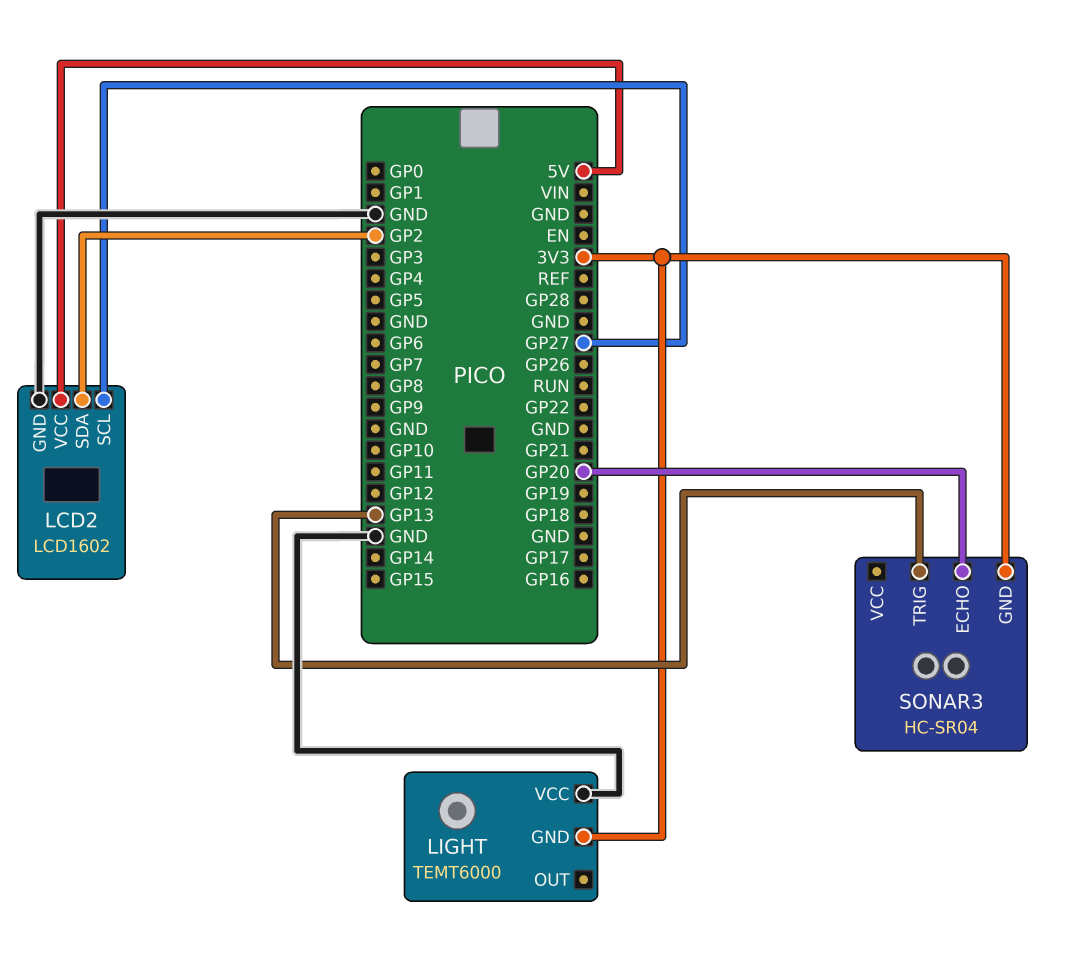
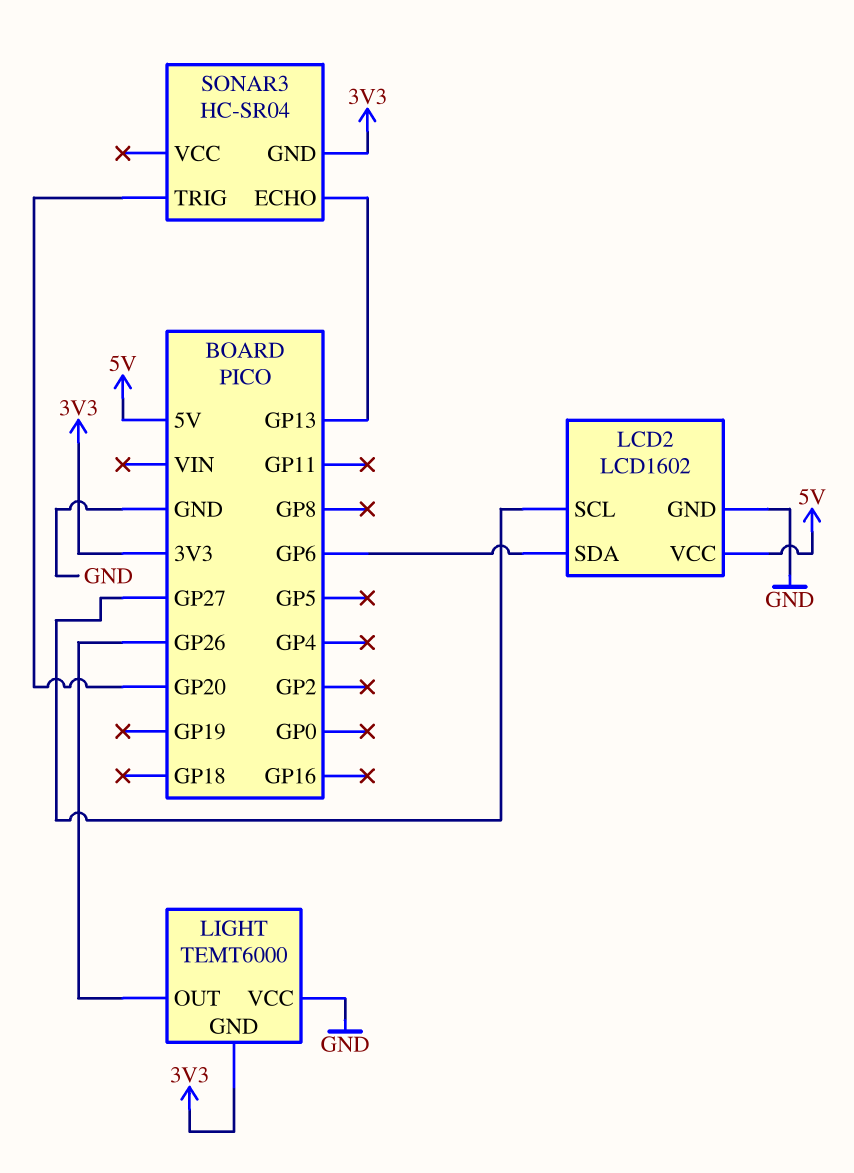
LCD2 pin SDA: GP2 -> GP6
LIGHT pin OUT: none -> GP26
SONAR3 pin ECHO: GP20 -> GP13
SONAR3 pin TRIG: GP13 -> GP20

